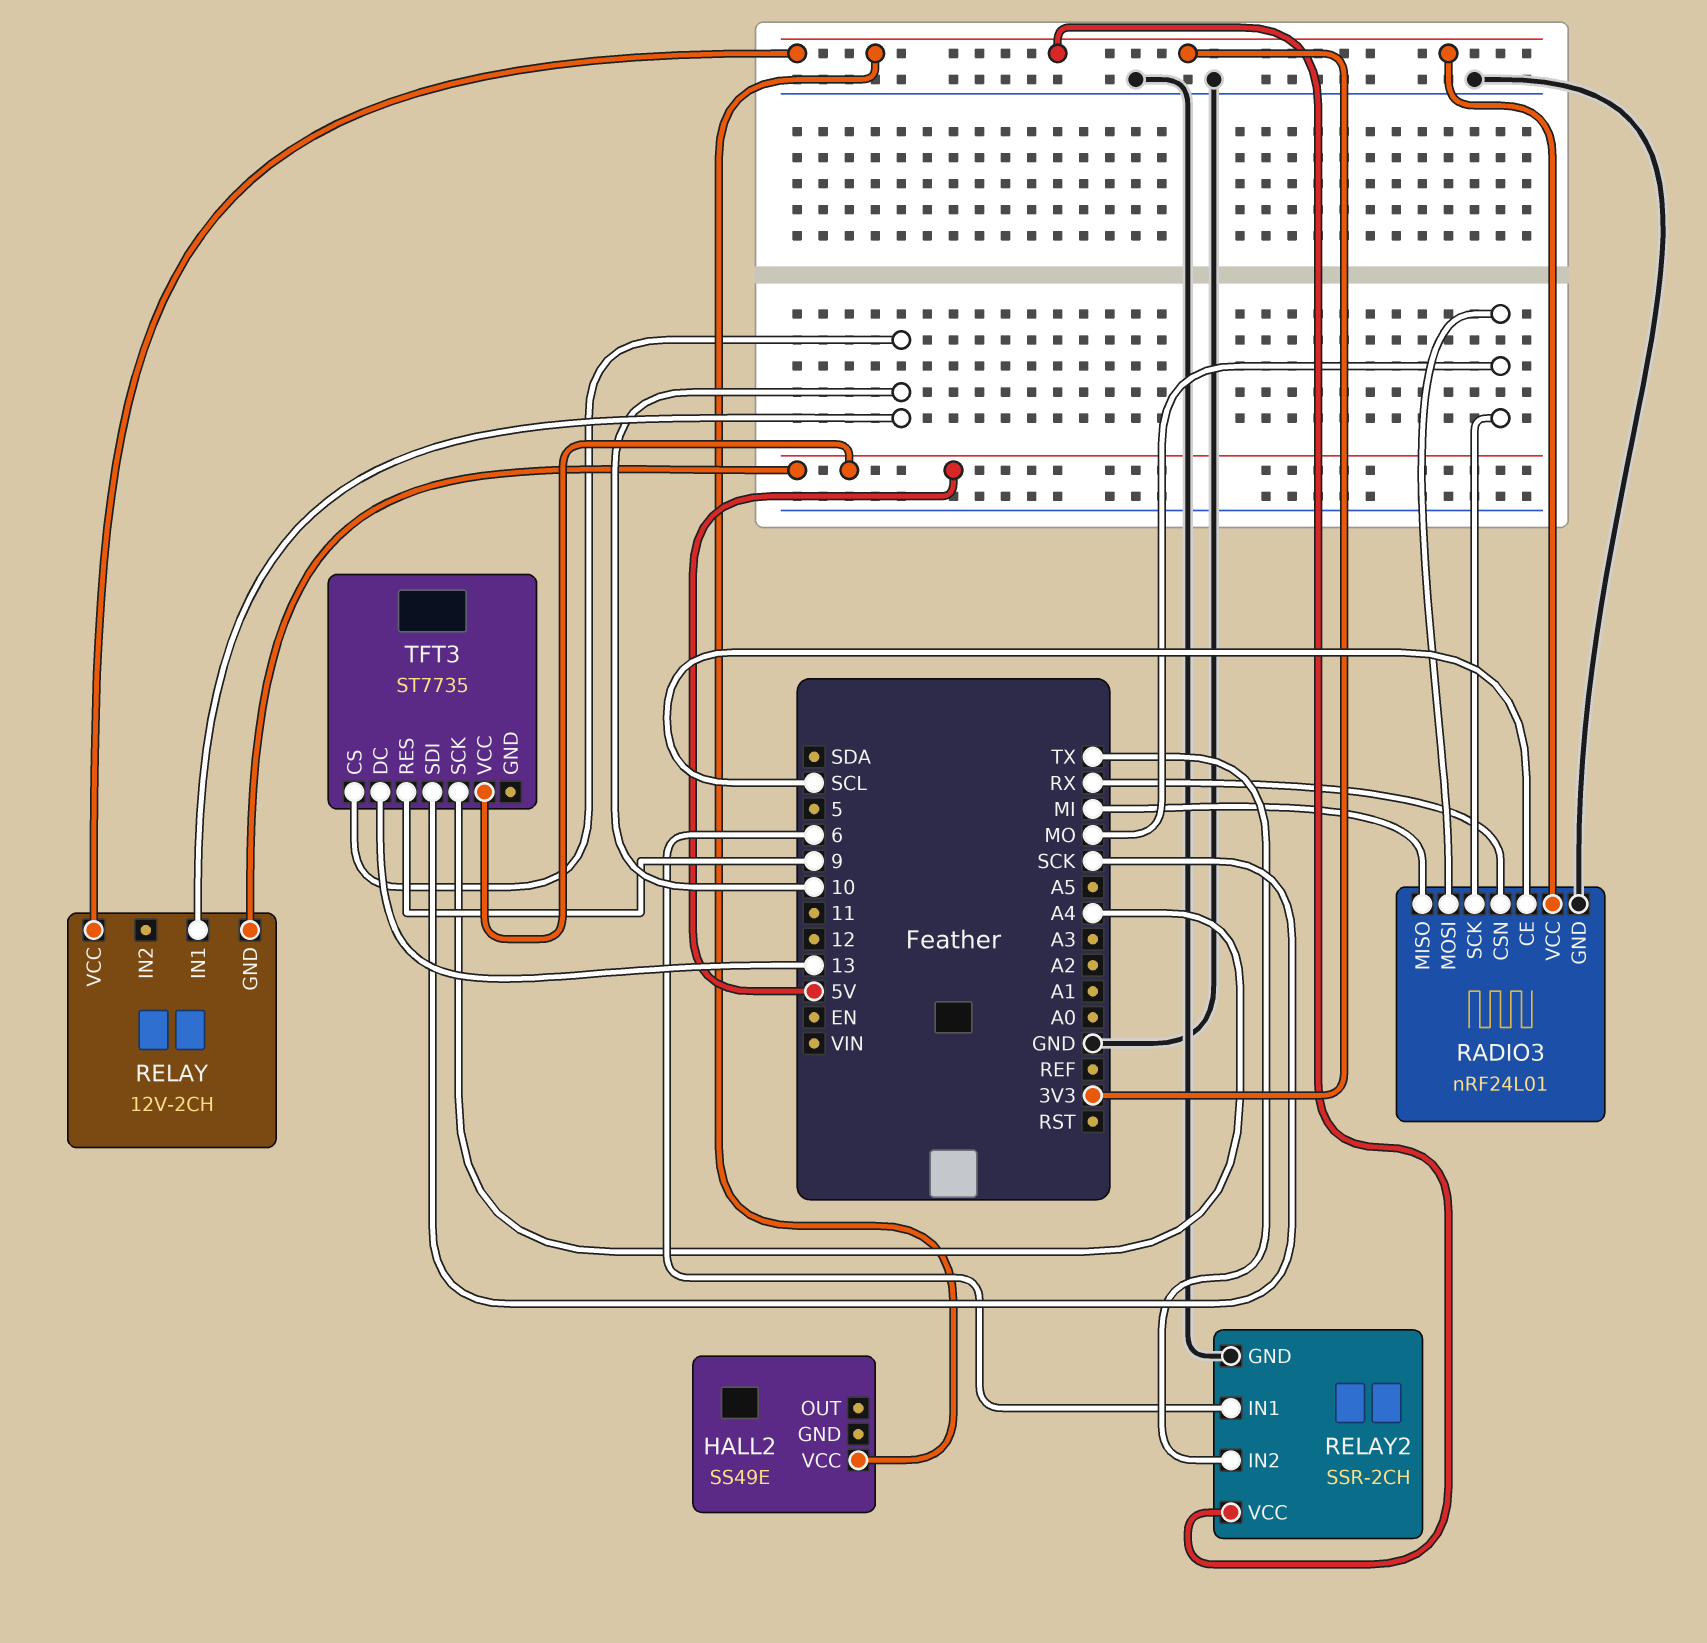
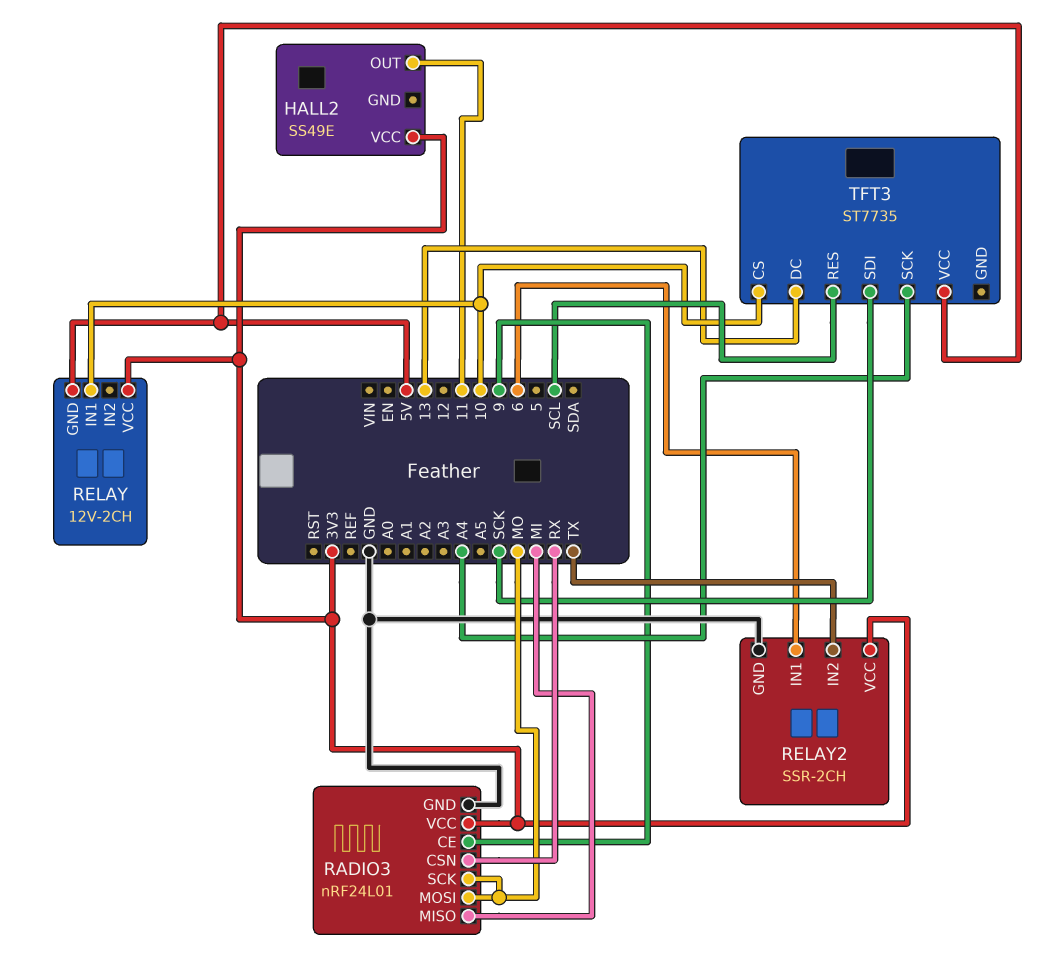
HALL2 pin OUT: none -> 11
RADIO3 pin CE: SCL -> 9
TFT3 pin RES: 9 -> SCL

